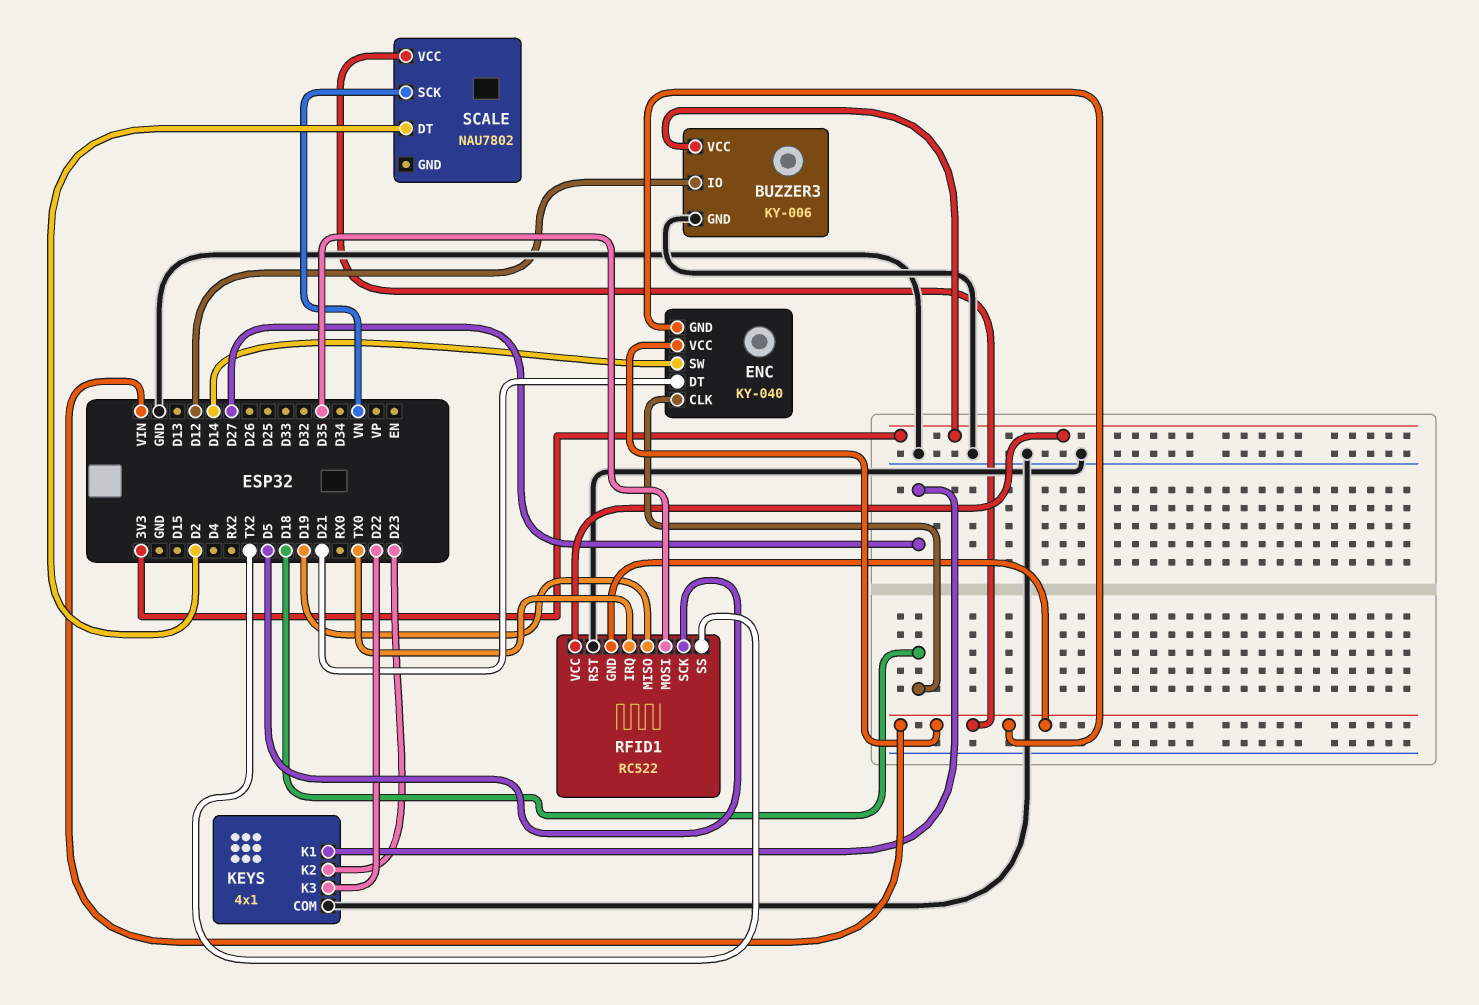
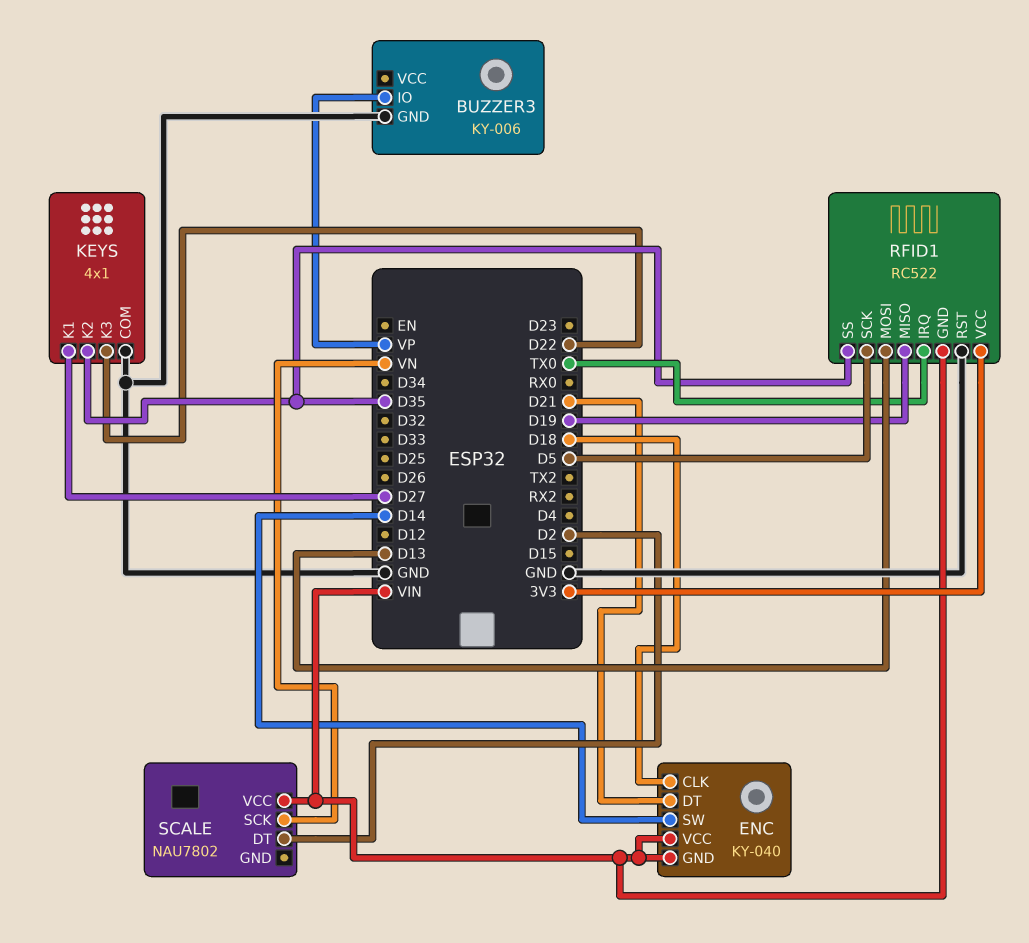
BUZZER3 pin IO: D12 -> VP
BUZZER3 pin VCC: 3V3 -> none
KEYS pin K2: D23 -> D35
RFID1 pin MOSI: D35 -> D13
RFID1 pin SS: TX2 -> D35

